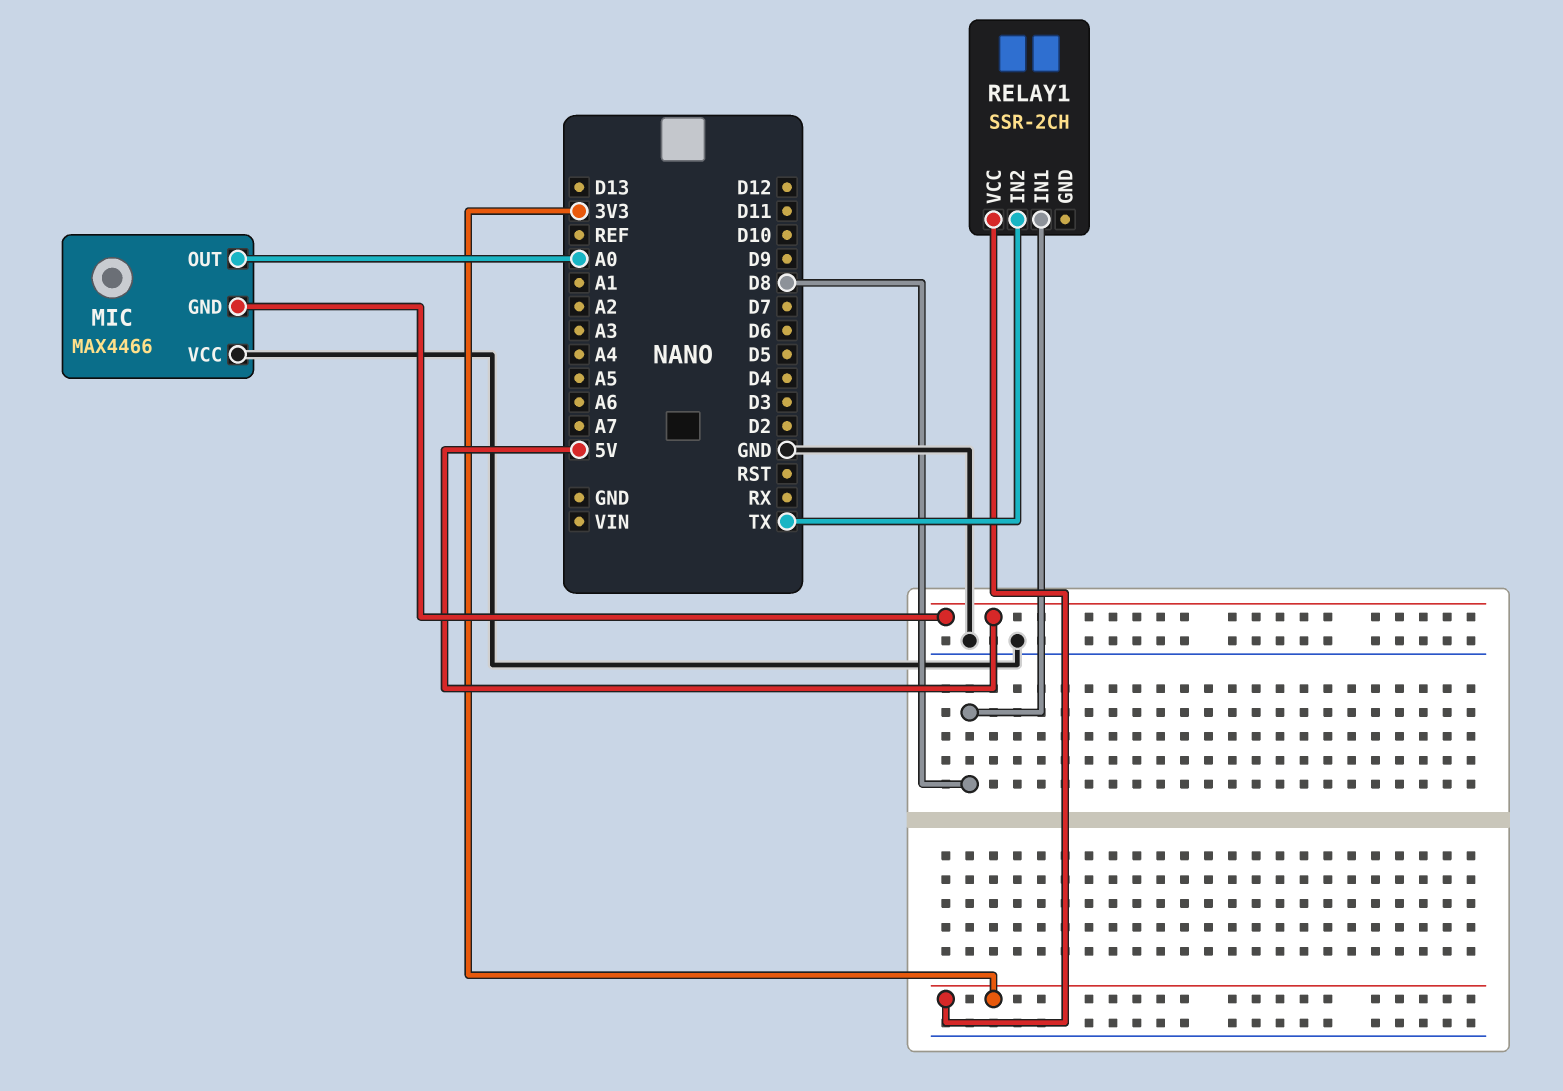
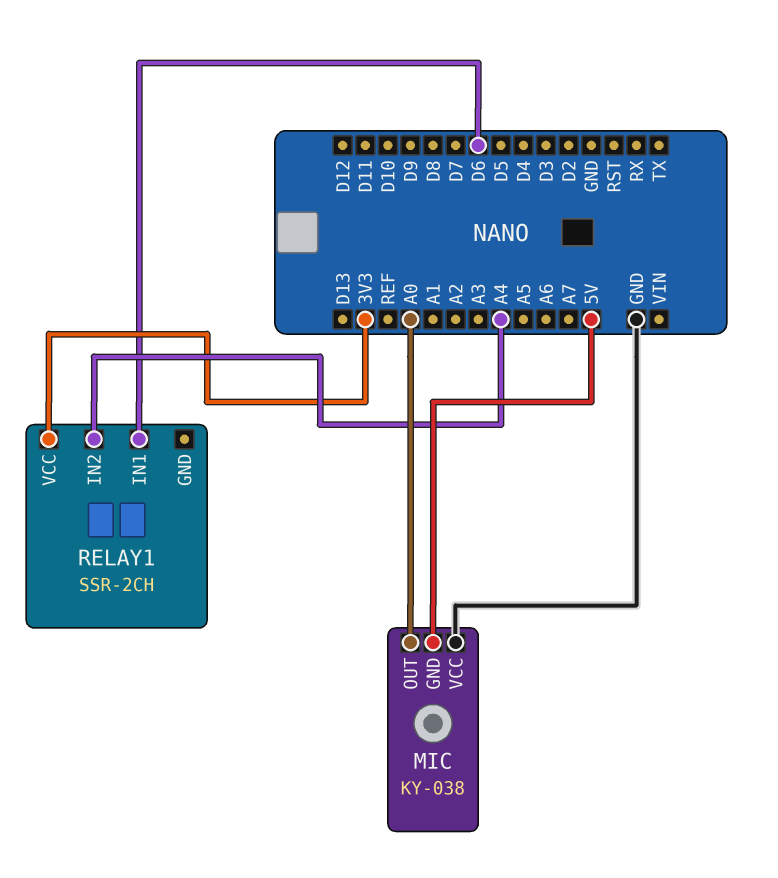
MIC: MAX4466 -> KY-038
RELAY1 pin IN1: D8 -> D6
RELAY1 pin IN2: TX -> A4

